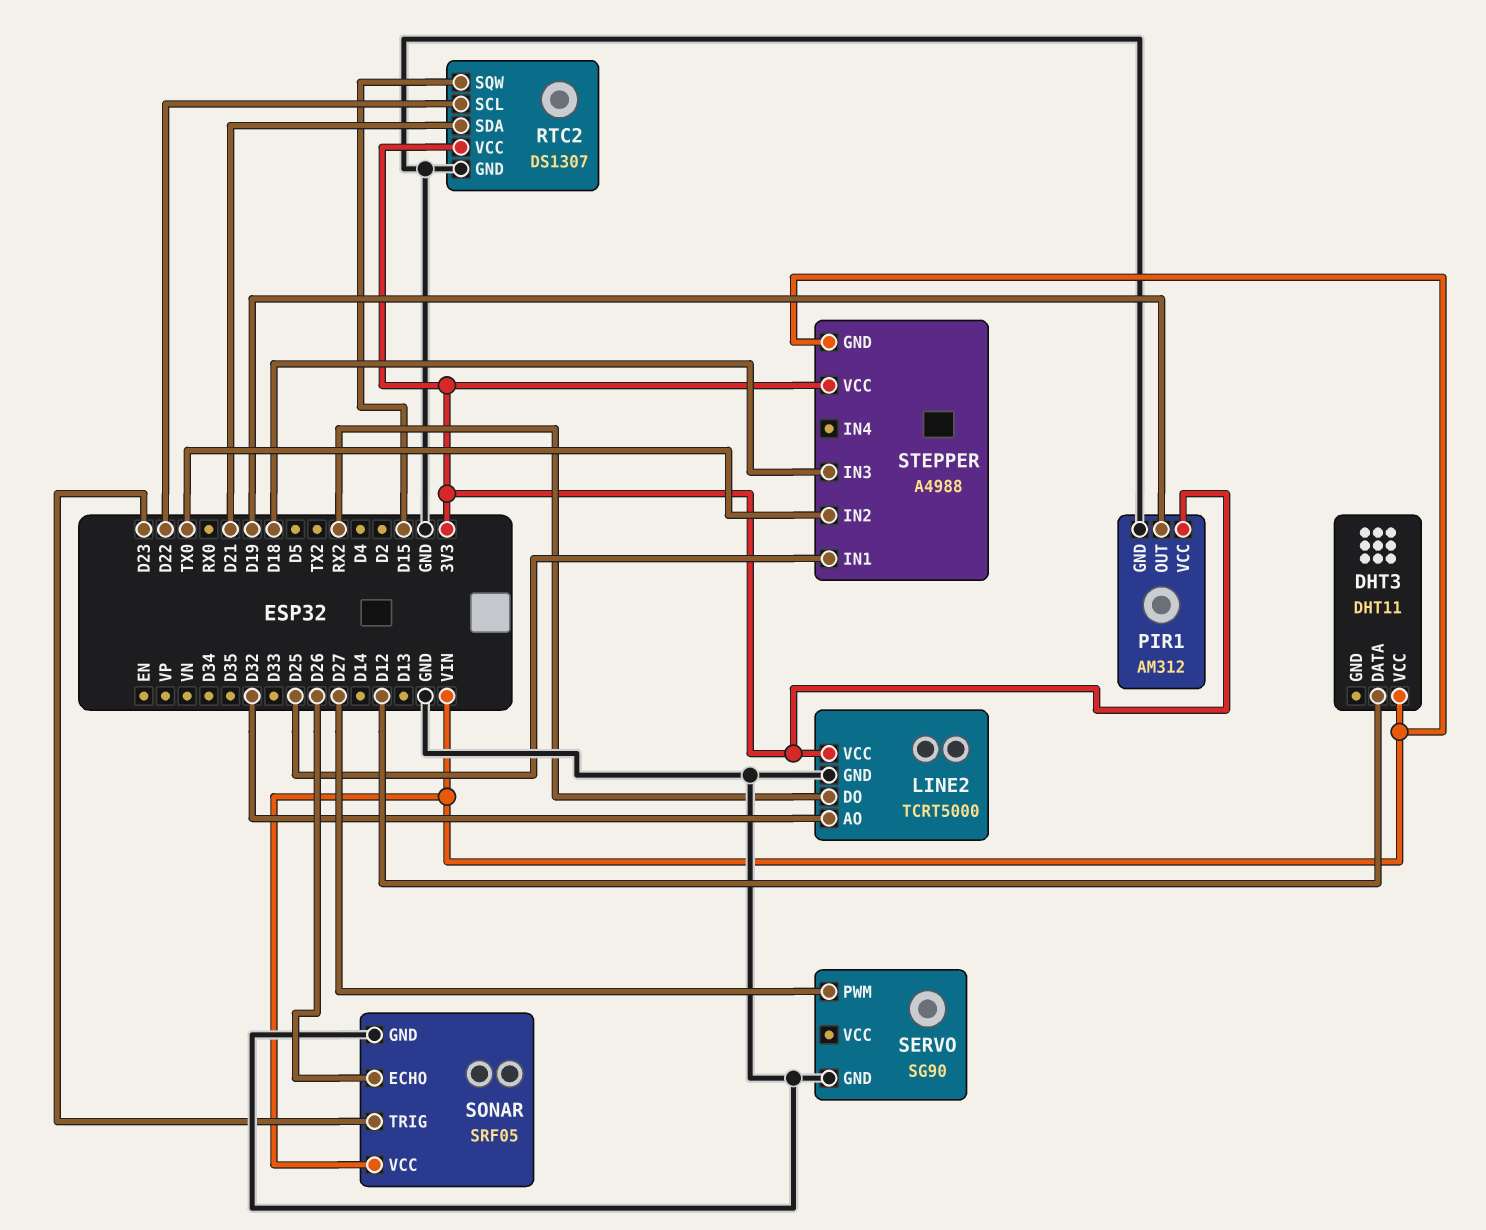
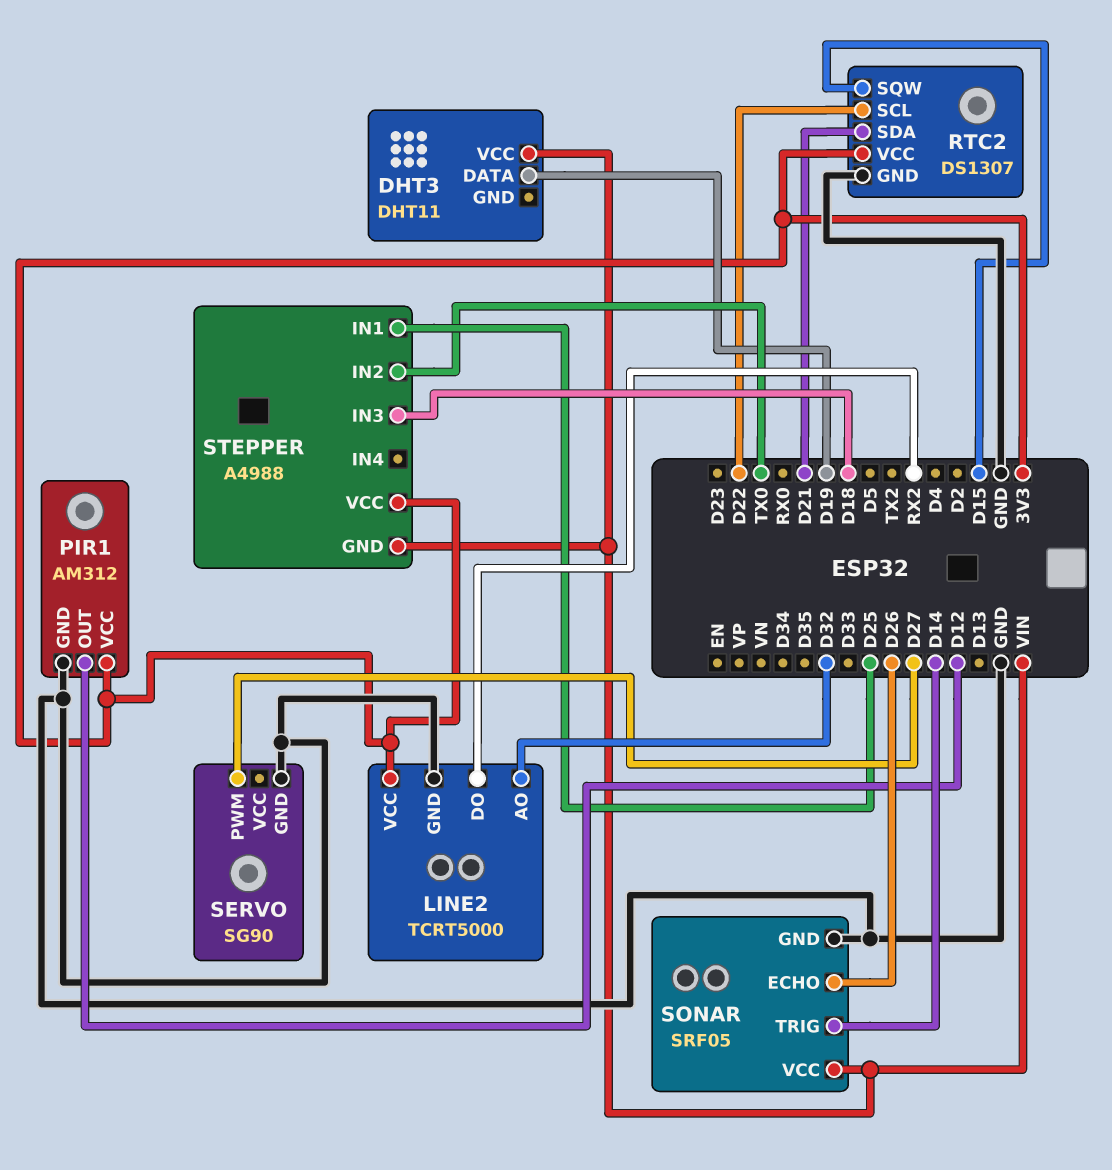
DHT3 pin DATA: D12 -> D19
PIR1 pin OUT: D19 -> D12
SONAR pin TRIG: D23 -> D14

